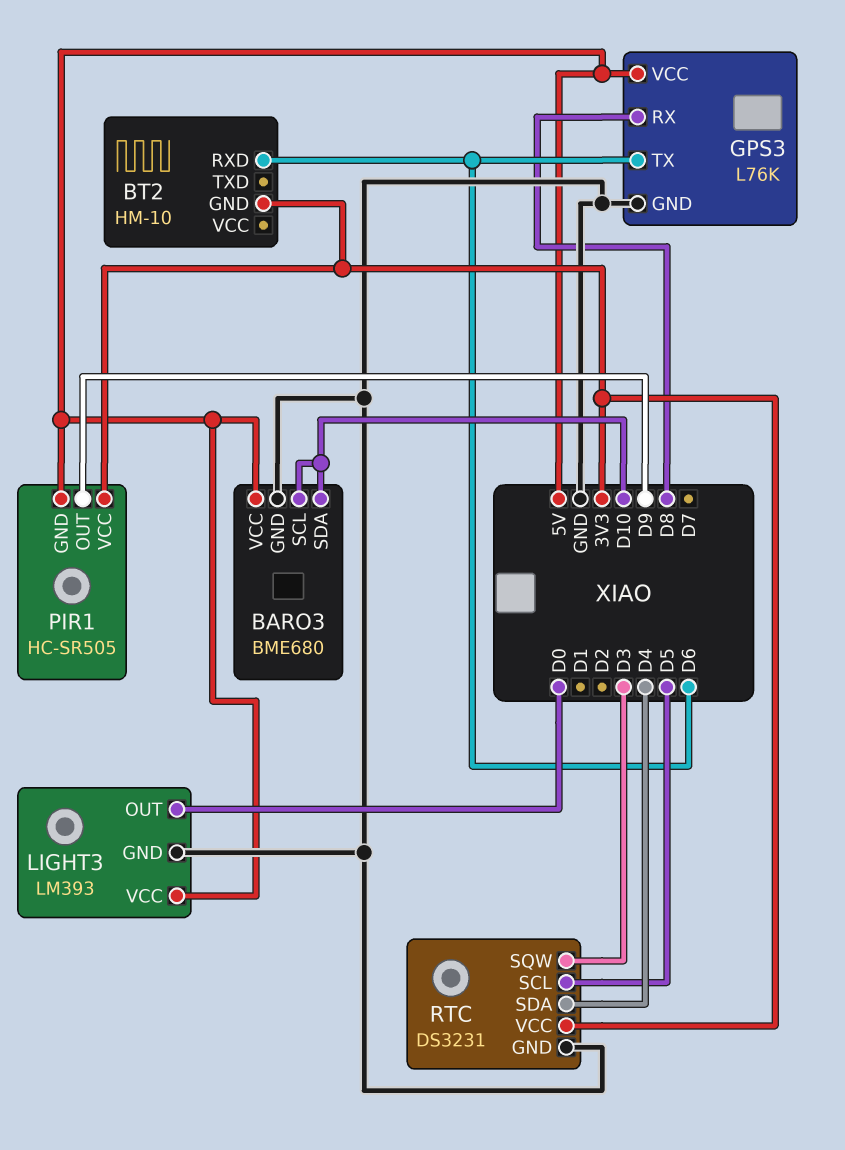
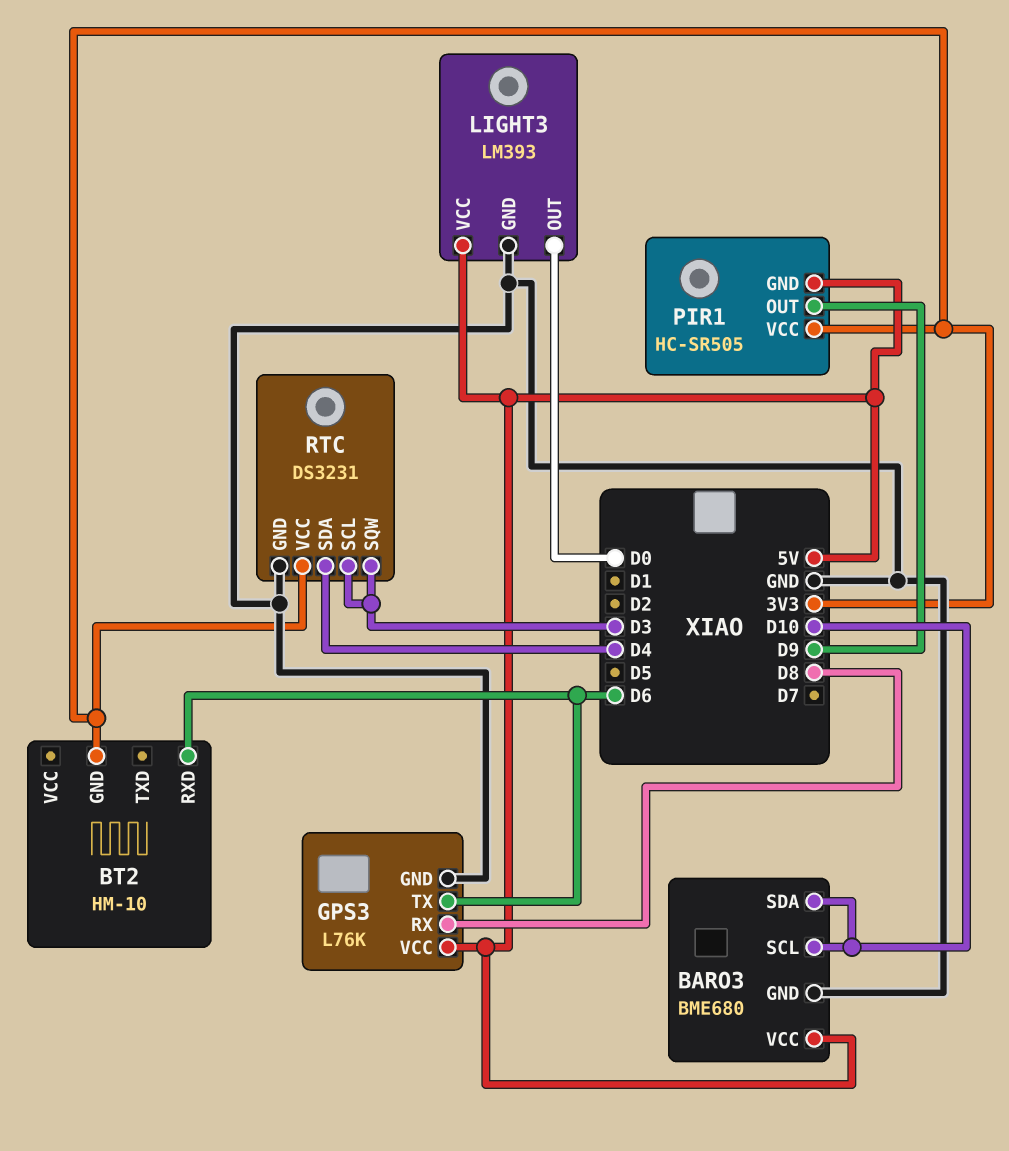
RTC pin SCL: D5 -> D3

